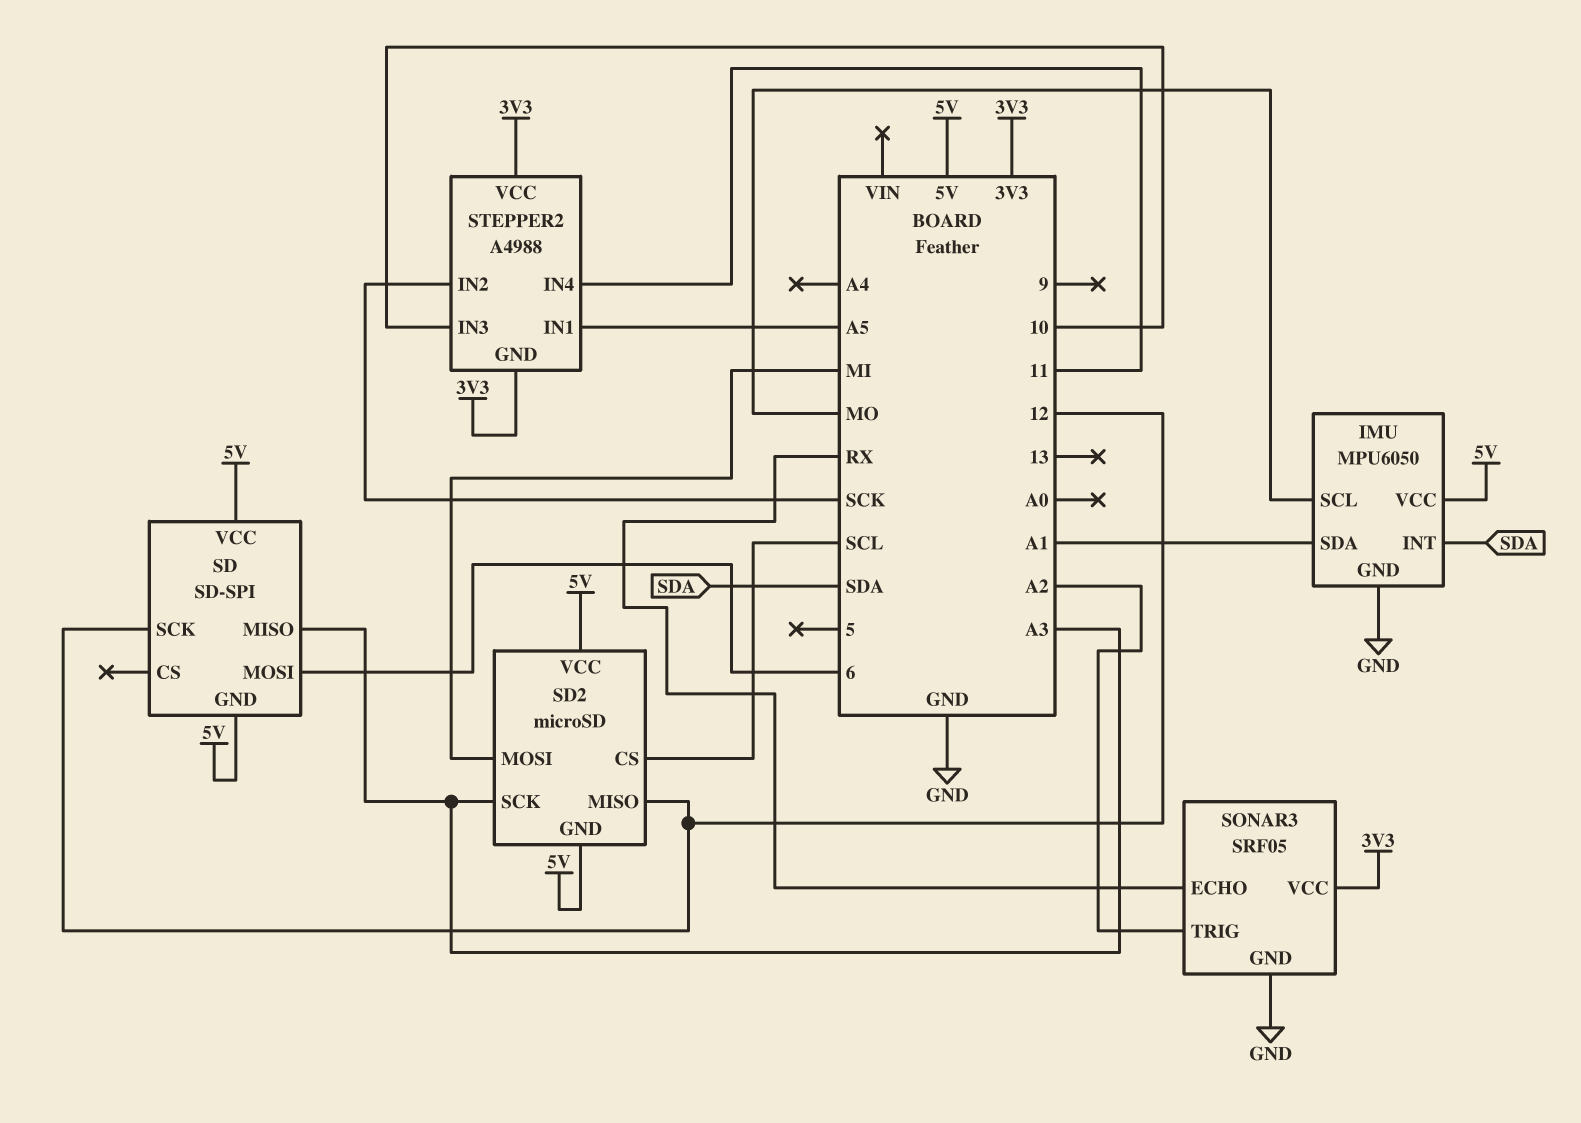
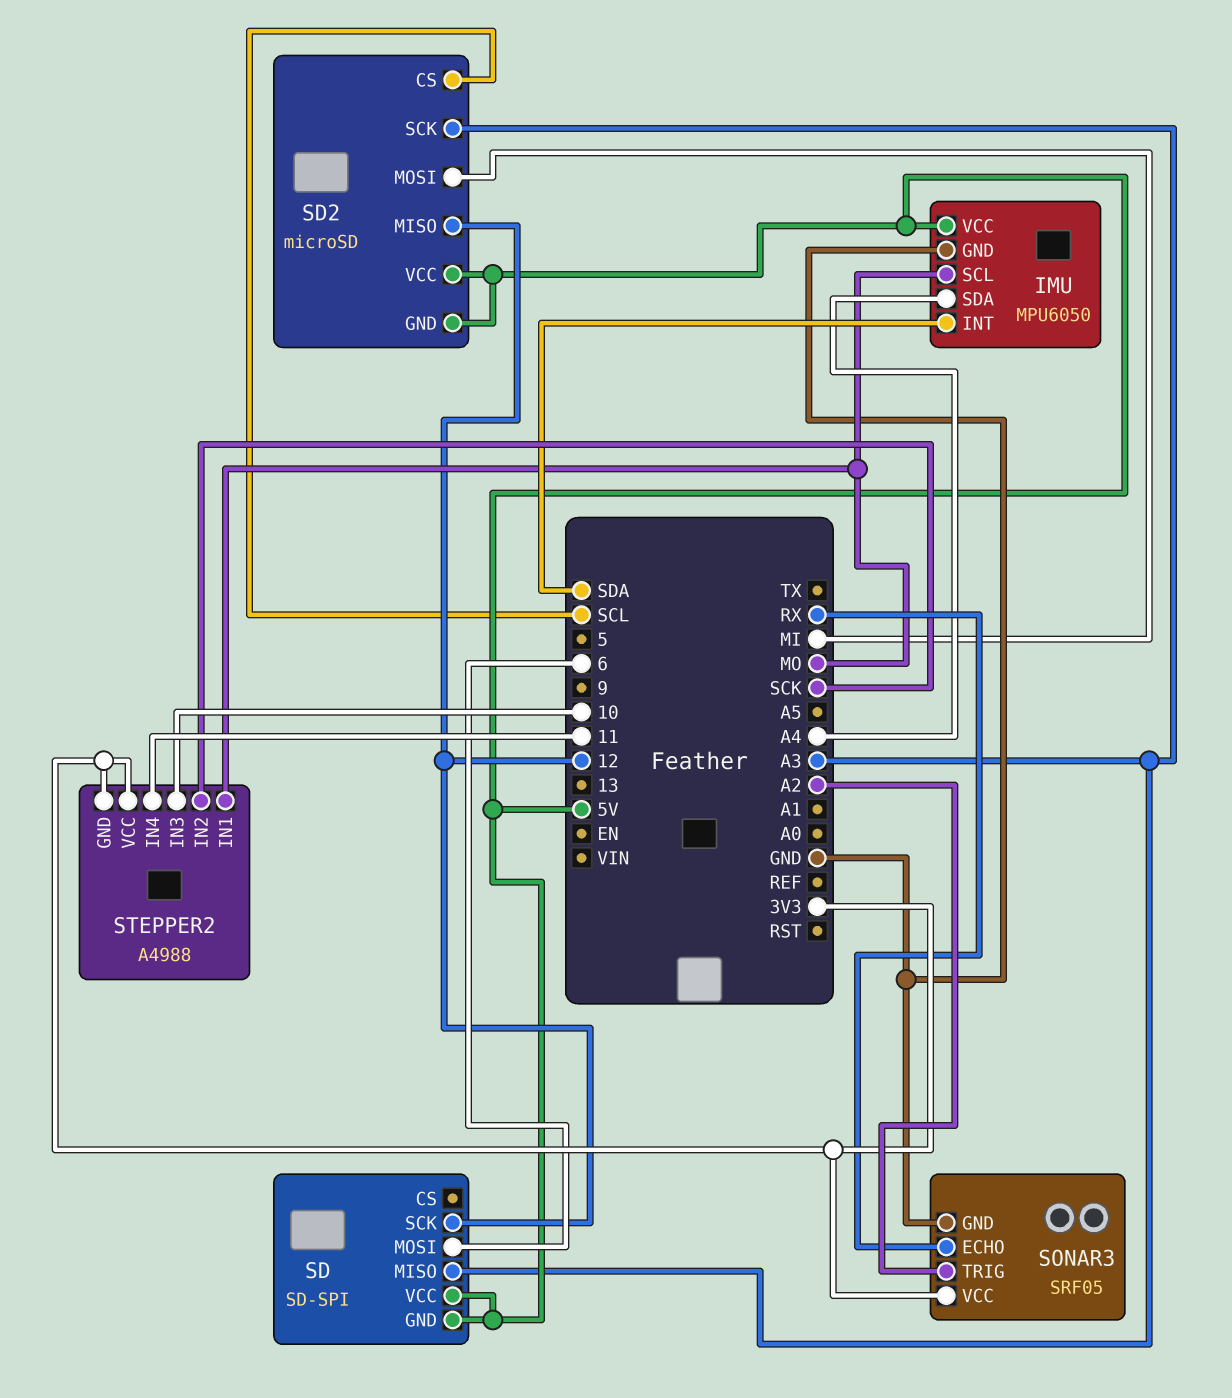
IMU pin SDA: A1 -> A4
STEPPER2 pin IN1: A5 -> MO

